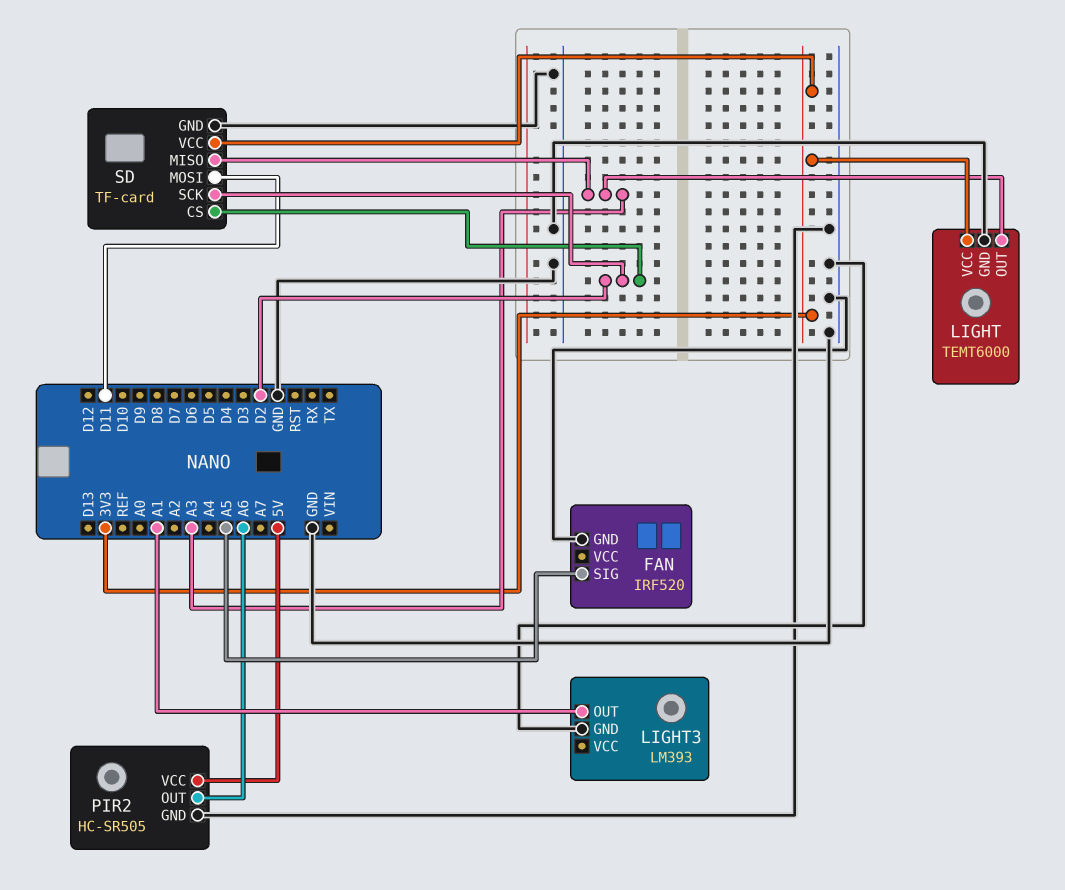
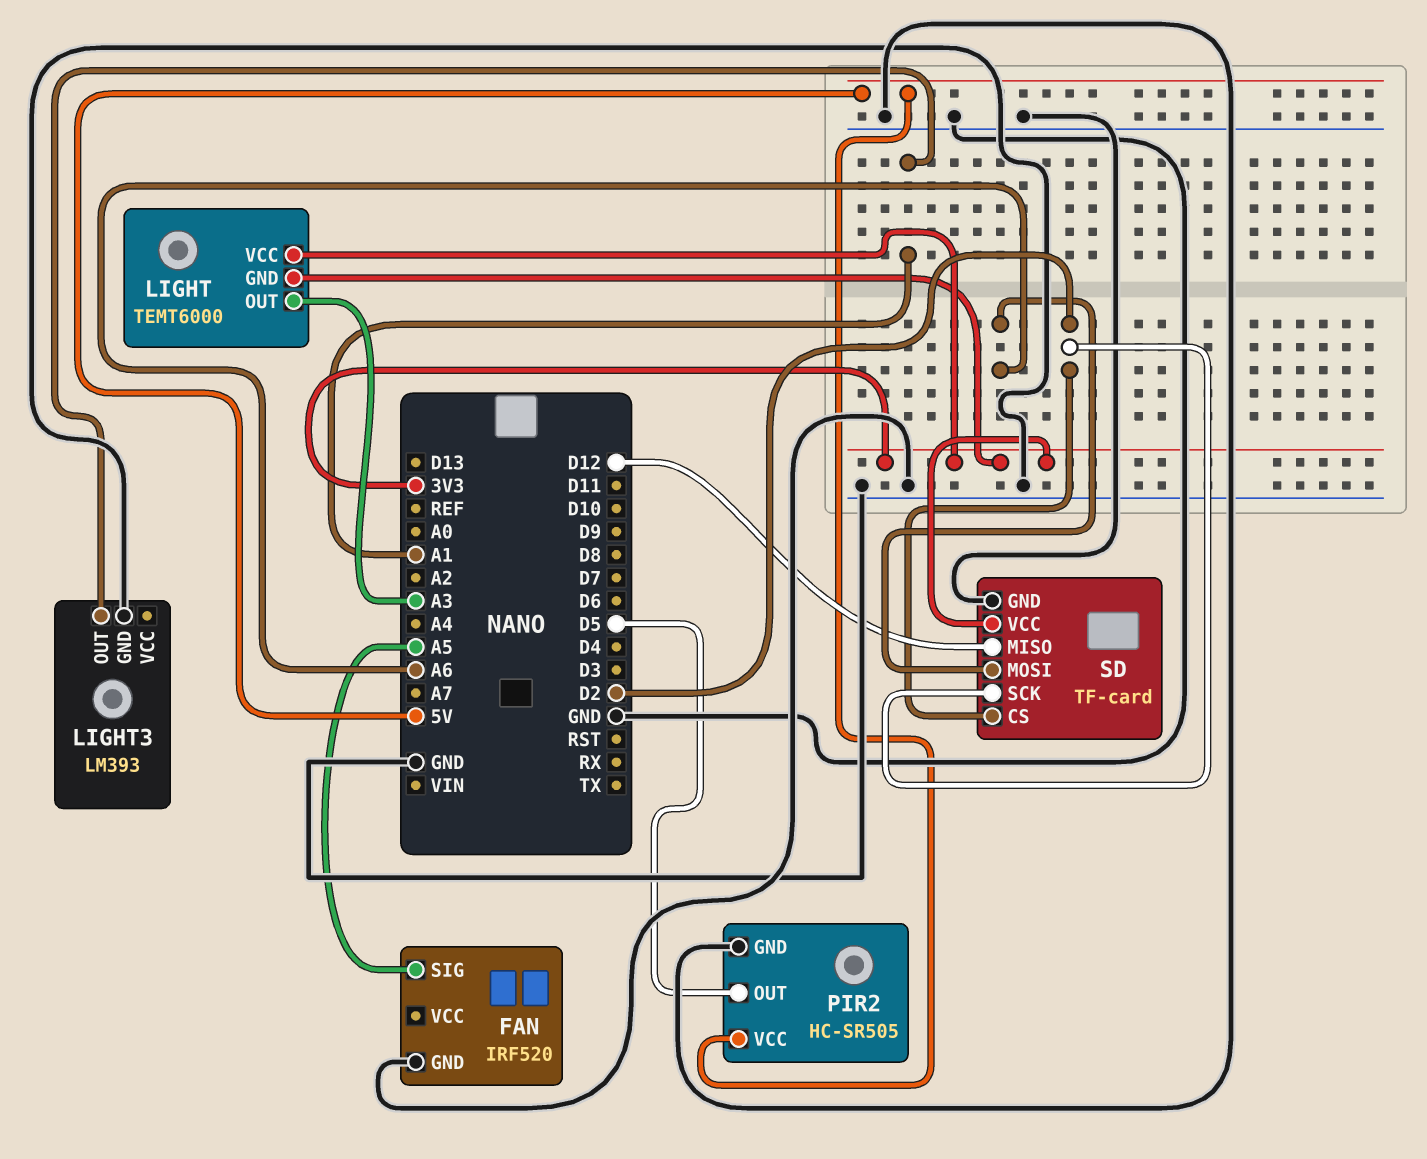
LIGHT pin GND: GND -> 3V3
PIR2 pin OUT: A6 -> D5
SD pin MISO: A3 -> D12
SD pin MOSI: D11 -> A6

